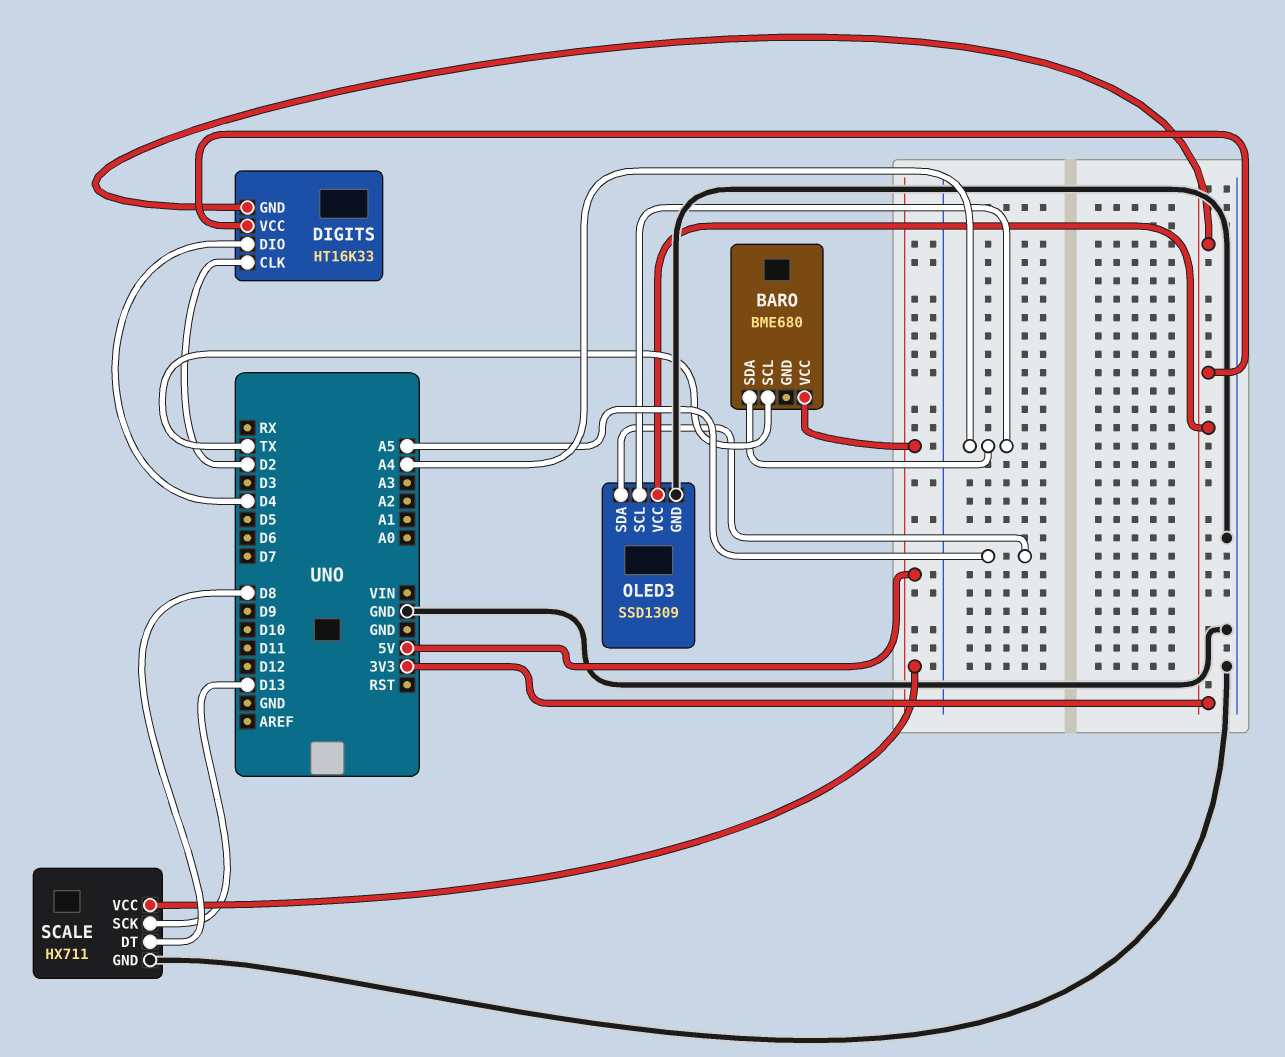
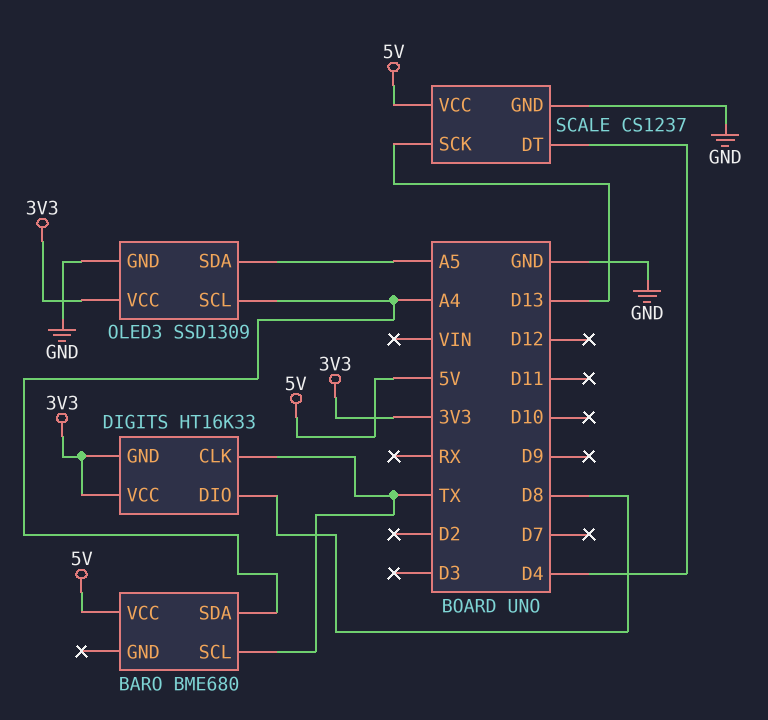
DIGITS pin CLK: D2 -> TX
DIGITS pin DIO: D4 -> D8
SCALE: HX711 -> CS1237
SCALE pin DT: D8 -> D4

